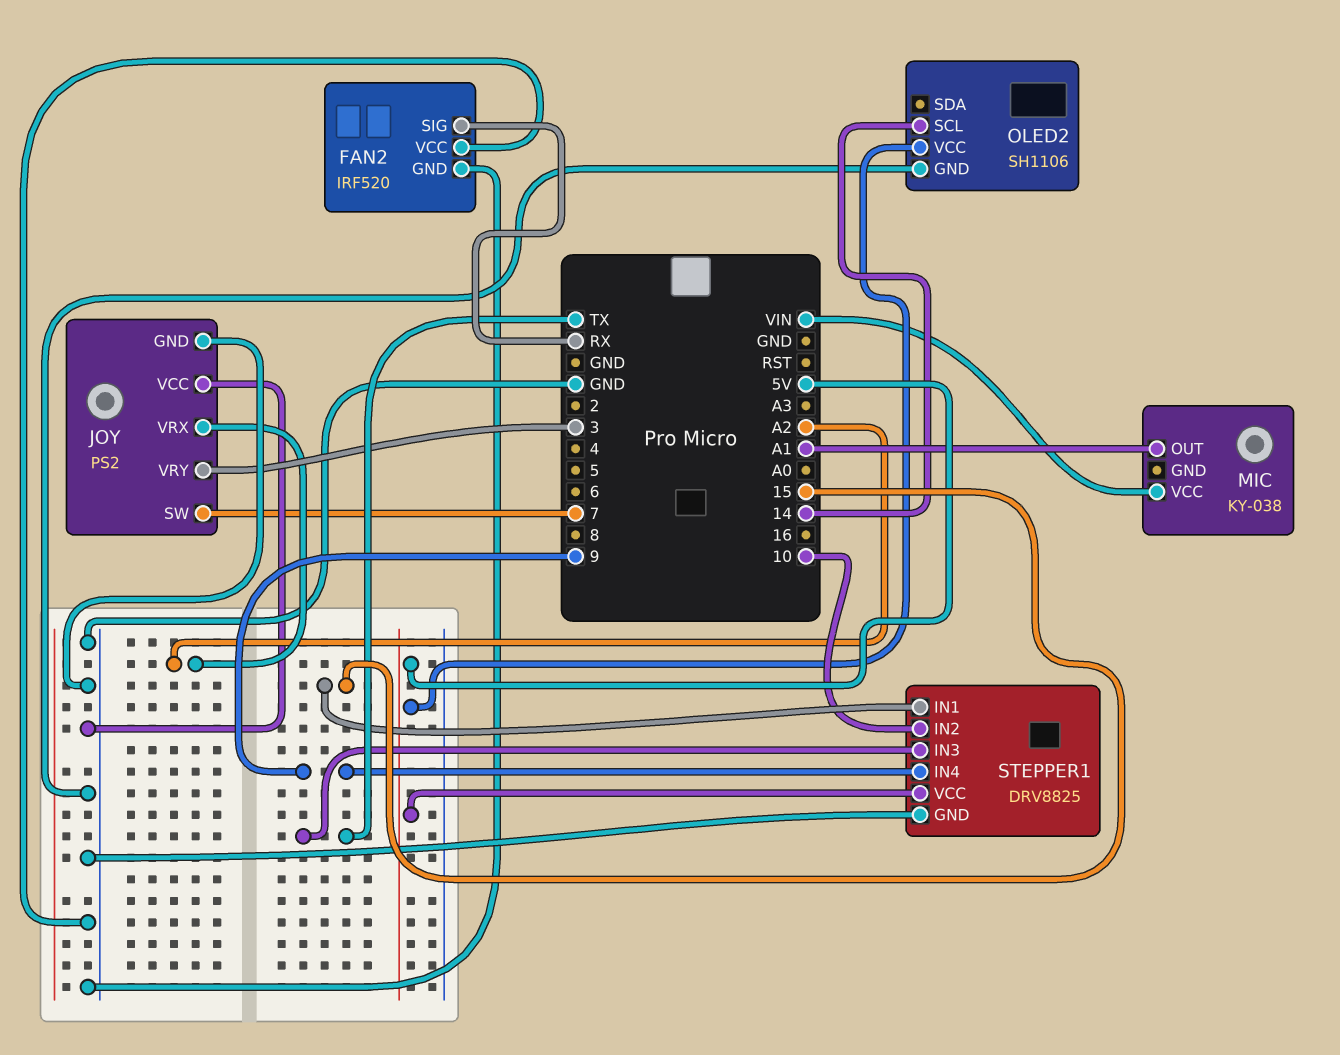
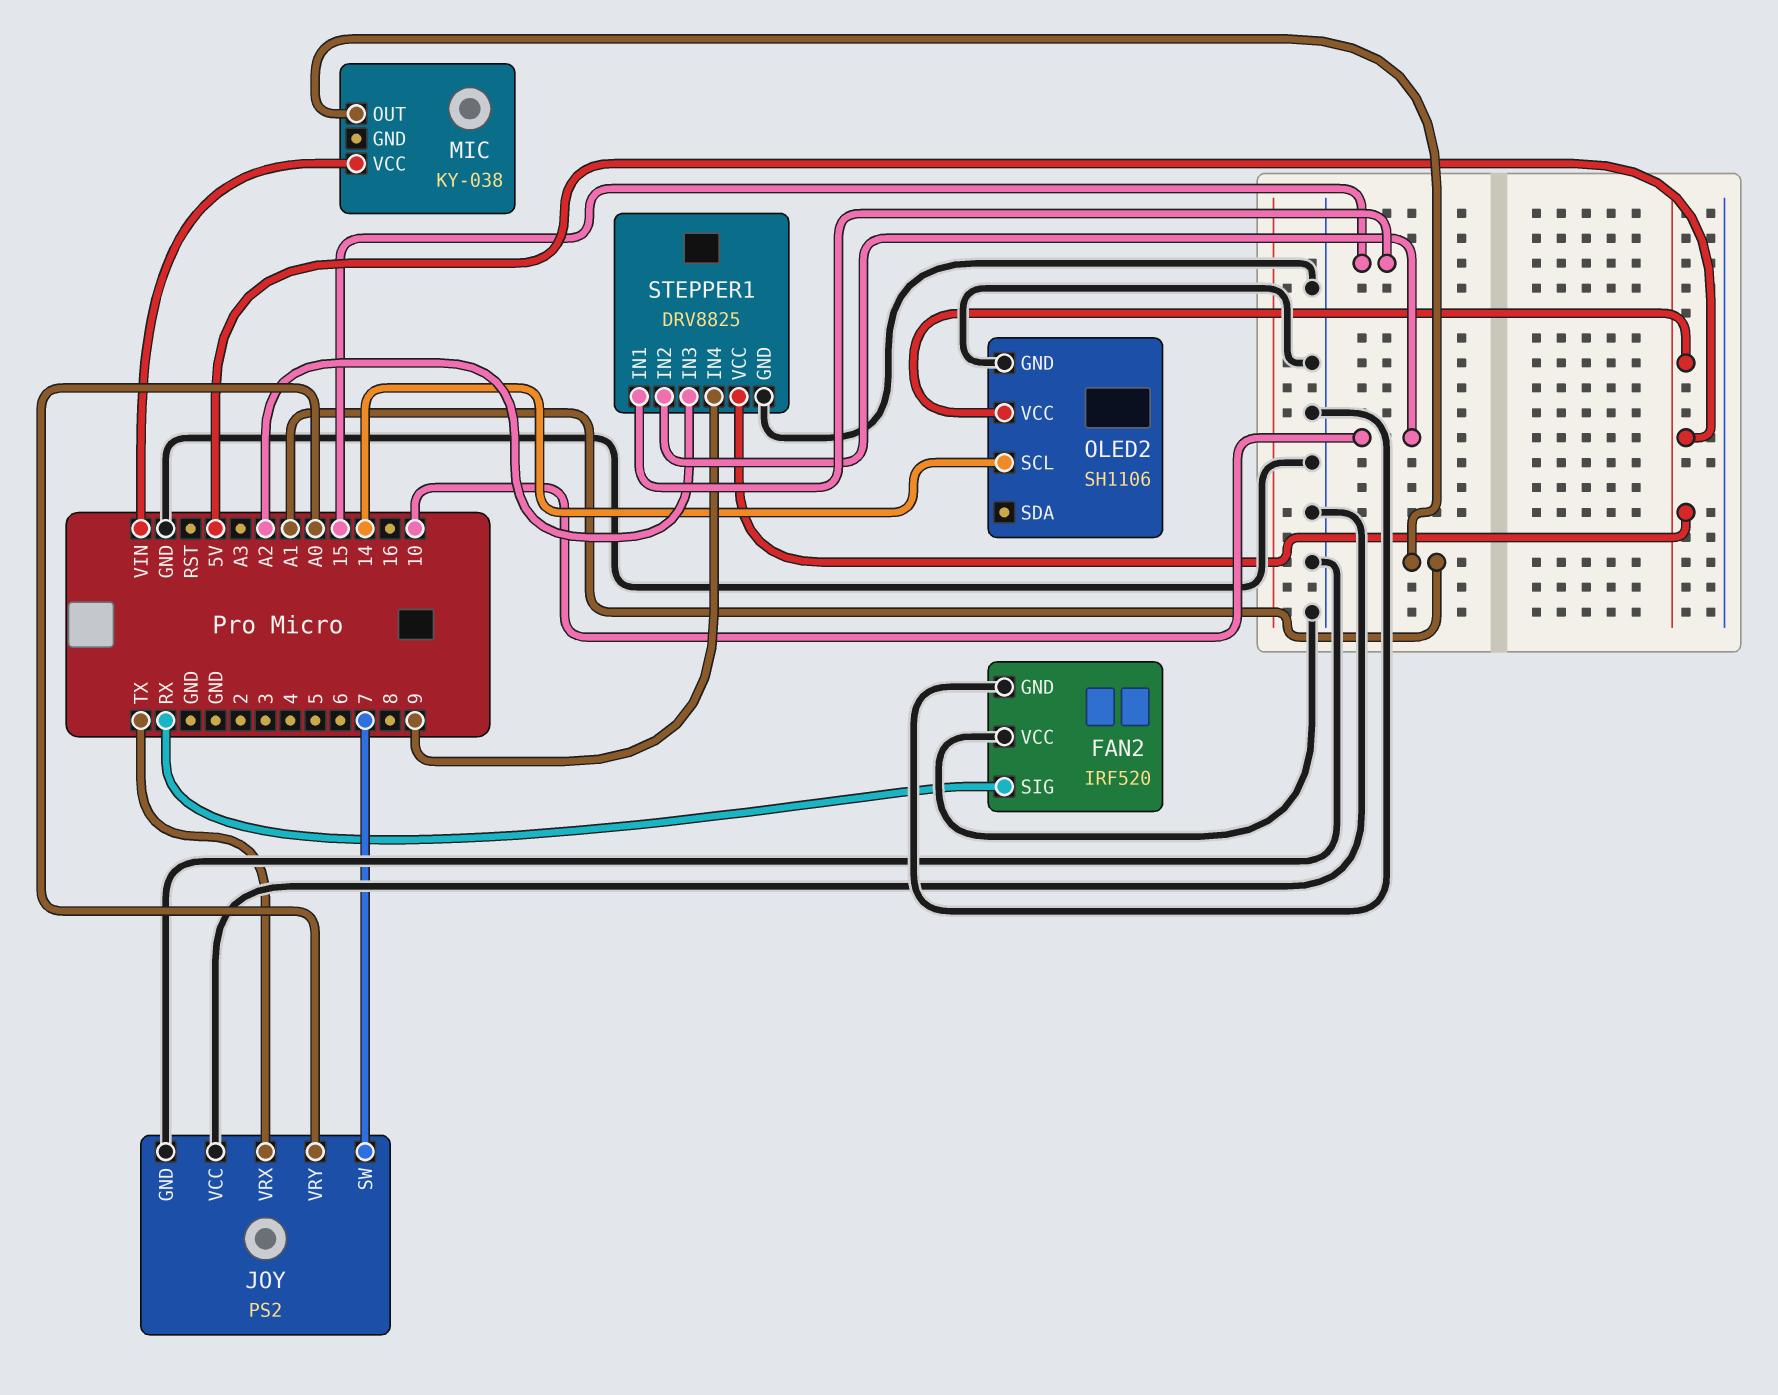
JOY pin VRX: A2 -> TX
JOY pin VRY: 3 -> A0
STEPPER1 pin IN3: TX -> A2

